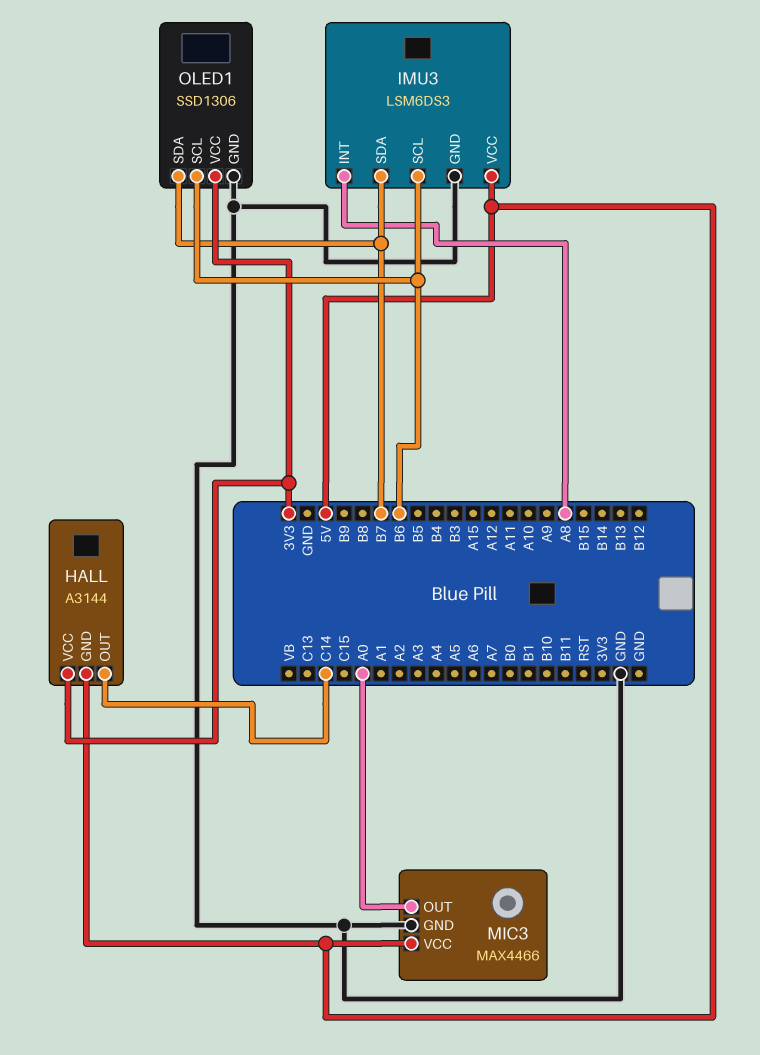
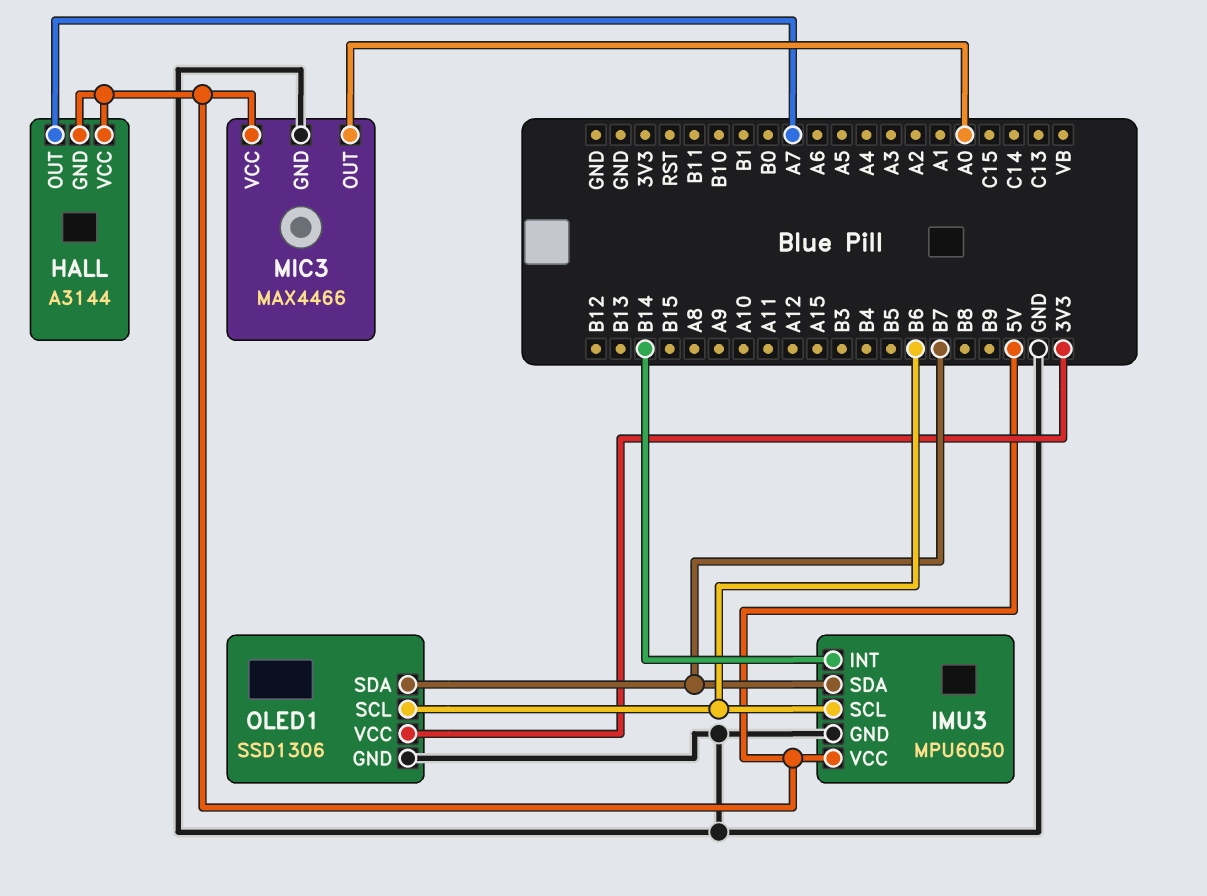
HALL pin OUT: C14 -> A7
HALL pin VCC: 3V3 -> 5V
IMU3: LSM6DS3 -> MPU6050
IMU3 pin INT: A8 -> B14

